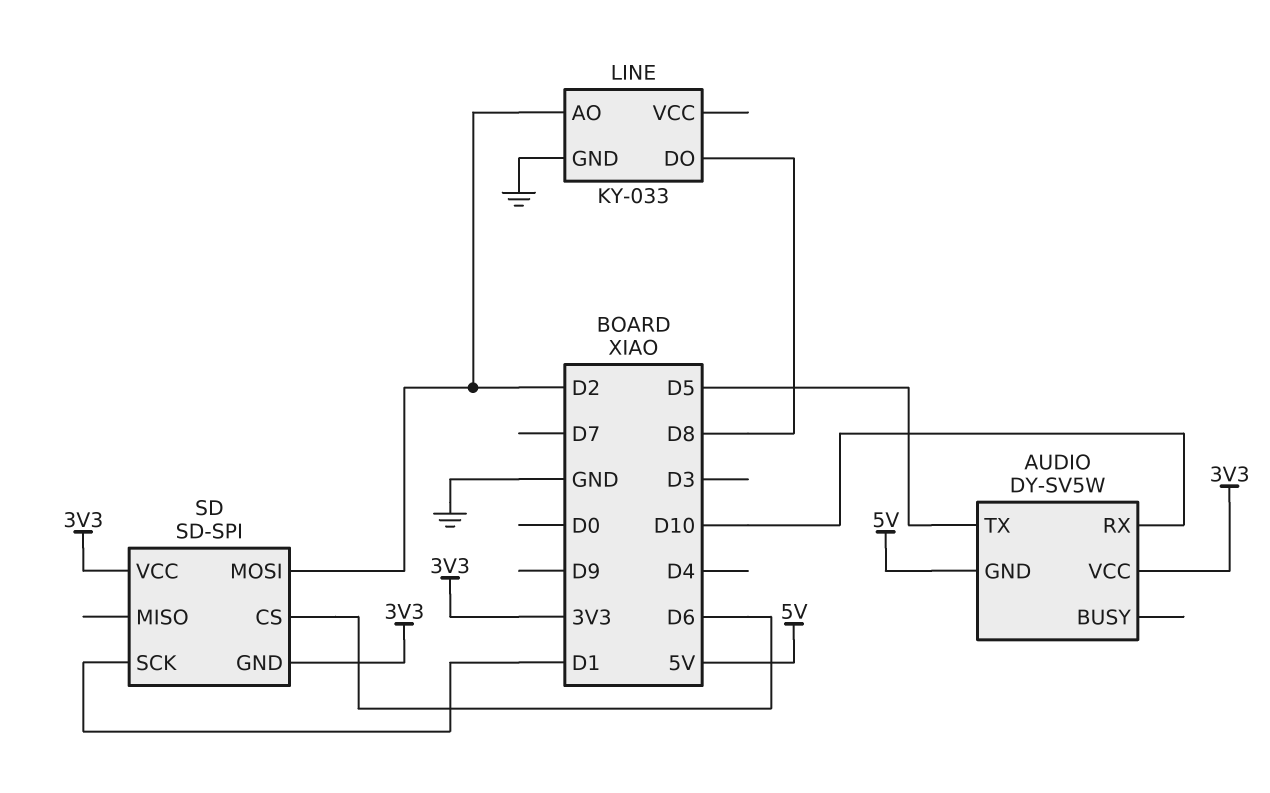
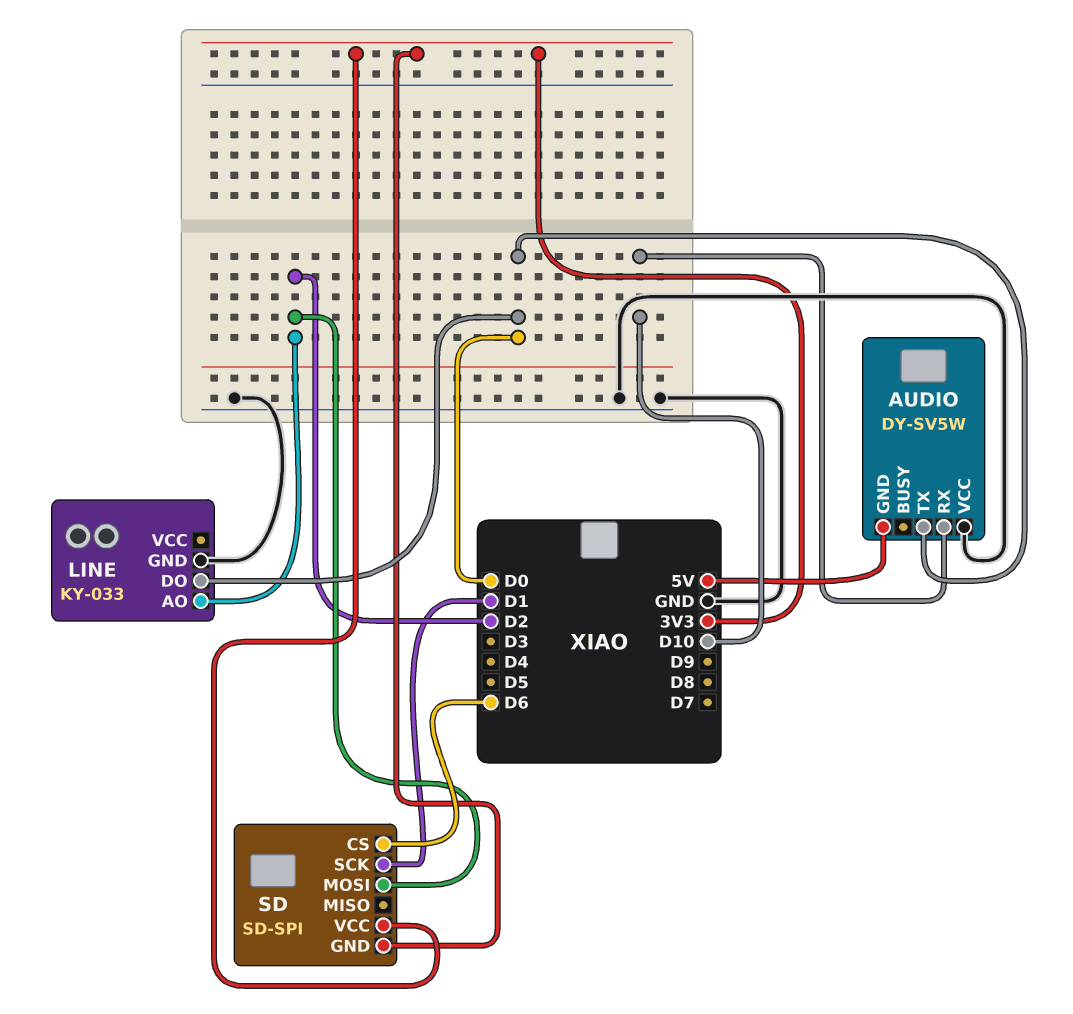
AUDIO pin TX: D5 -> D0
AUDIO pin VCC: 3V3 -> GND
LINE pin DO: D8 -> D0

